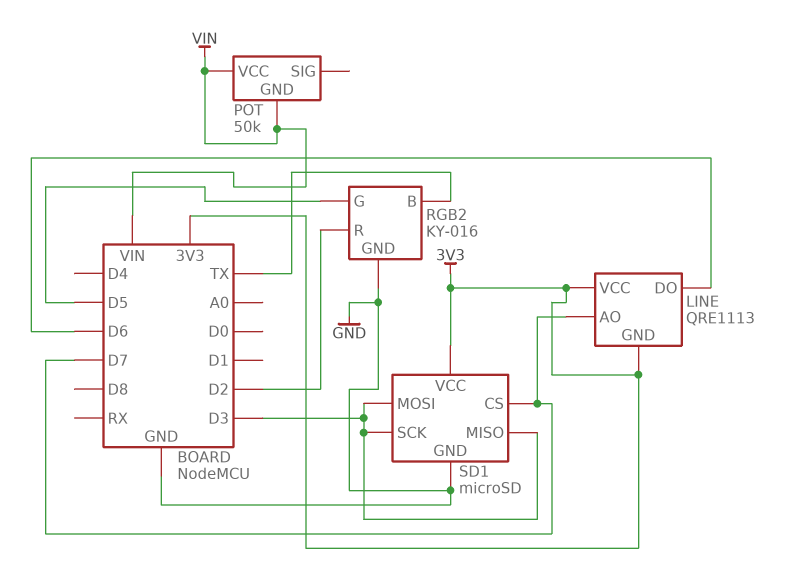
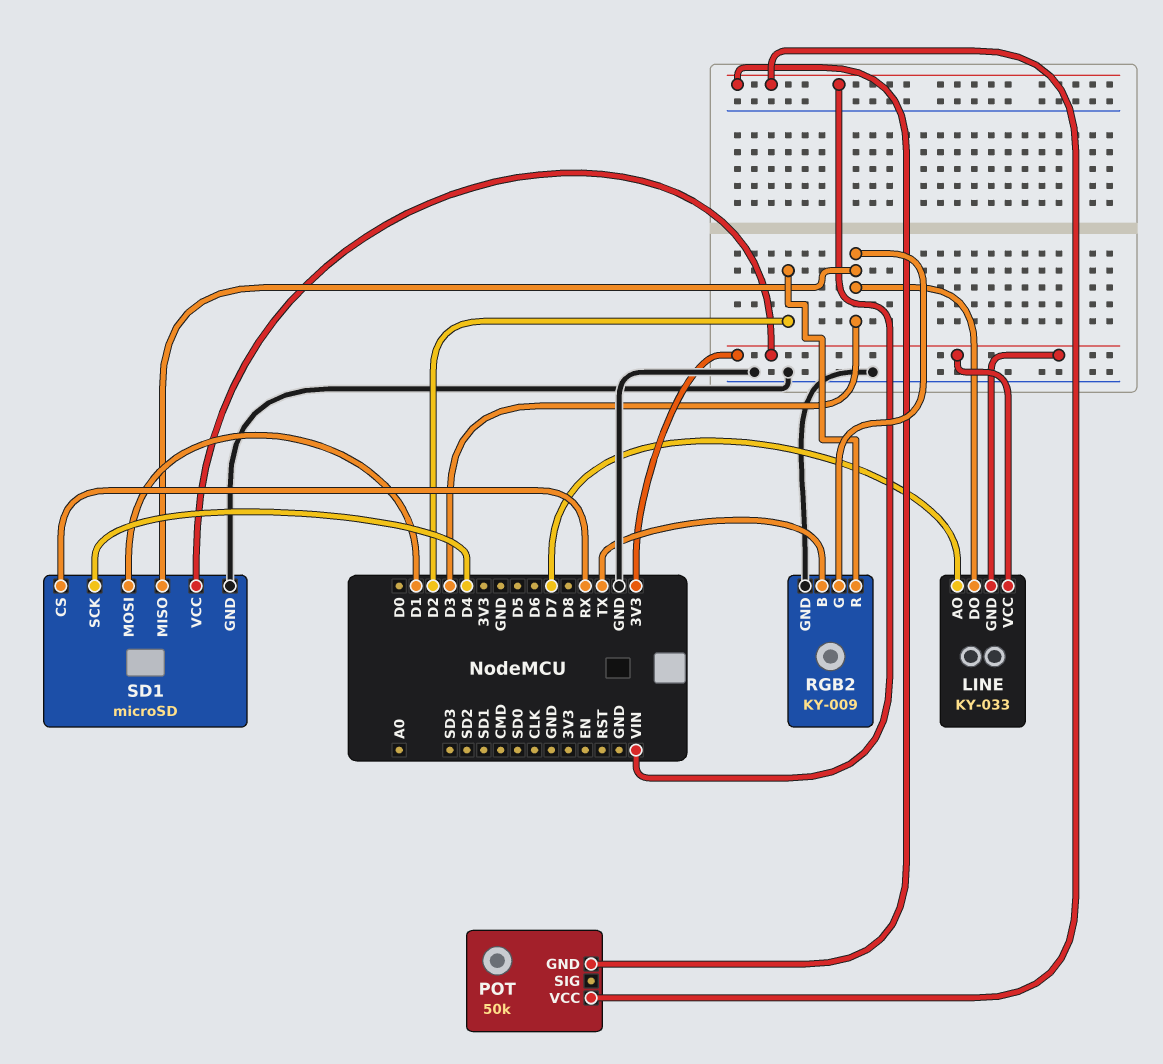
LINE: QRE1113 -> KY-033
LINE pin DO: D6 -> D3
RGB2: KY-016 -> KY-009
RGB2 pin G: D5 -> D3
SD1 pin CS: D7 -> RX
SD1 pin MOSI: D3 -> D1
SD1 pin SCK: D3 -> D4

